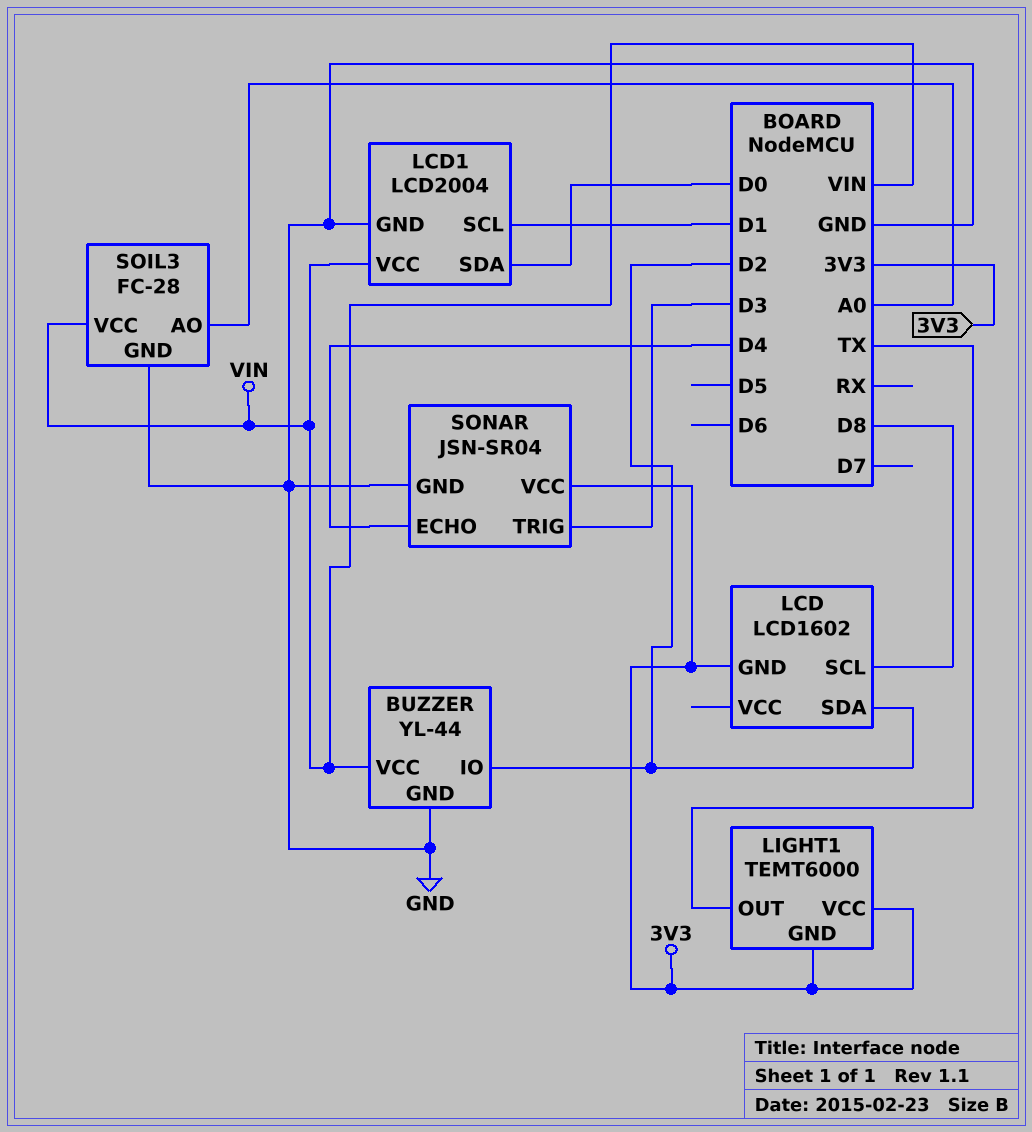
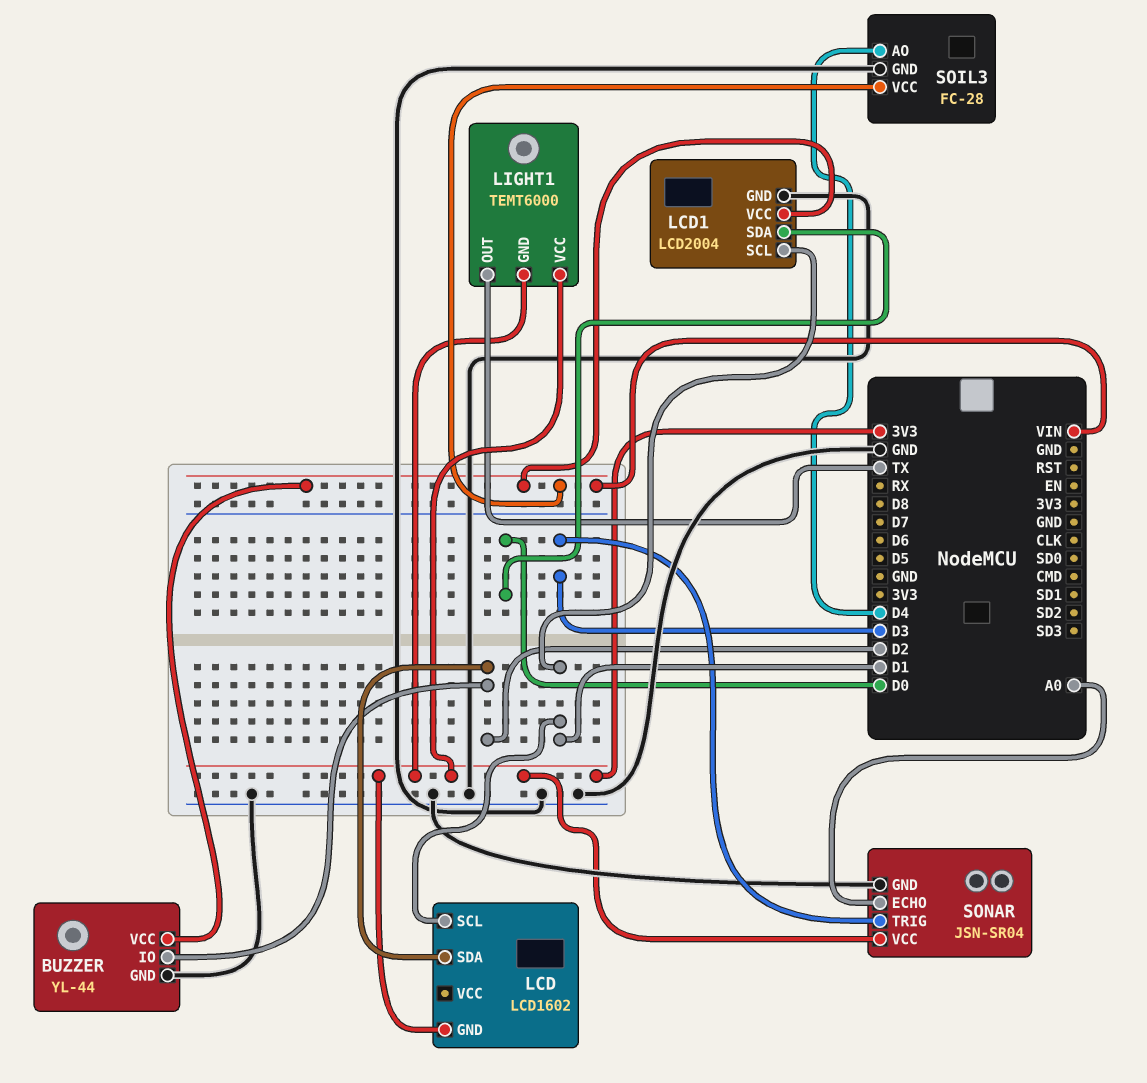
LCD pin SCL: D8 -> D1
SOIL3 pin AO: A0 -> D4
SONAR pin ECHO: D4 -> A0

